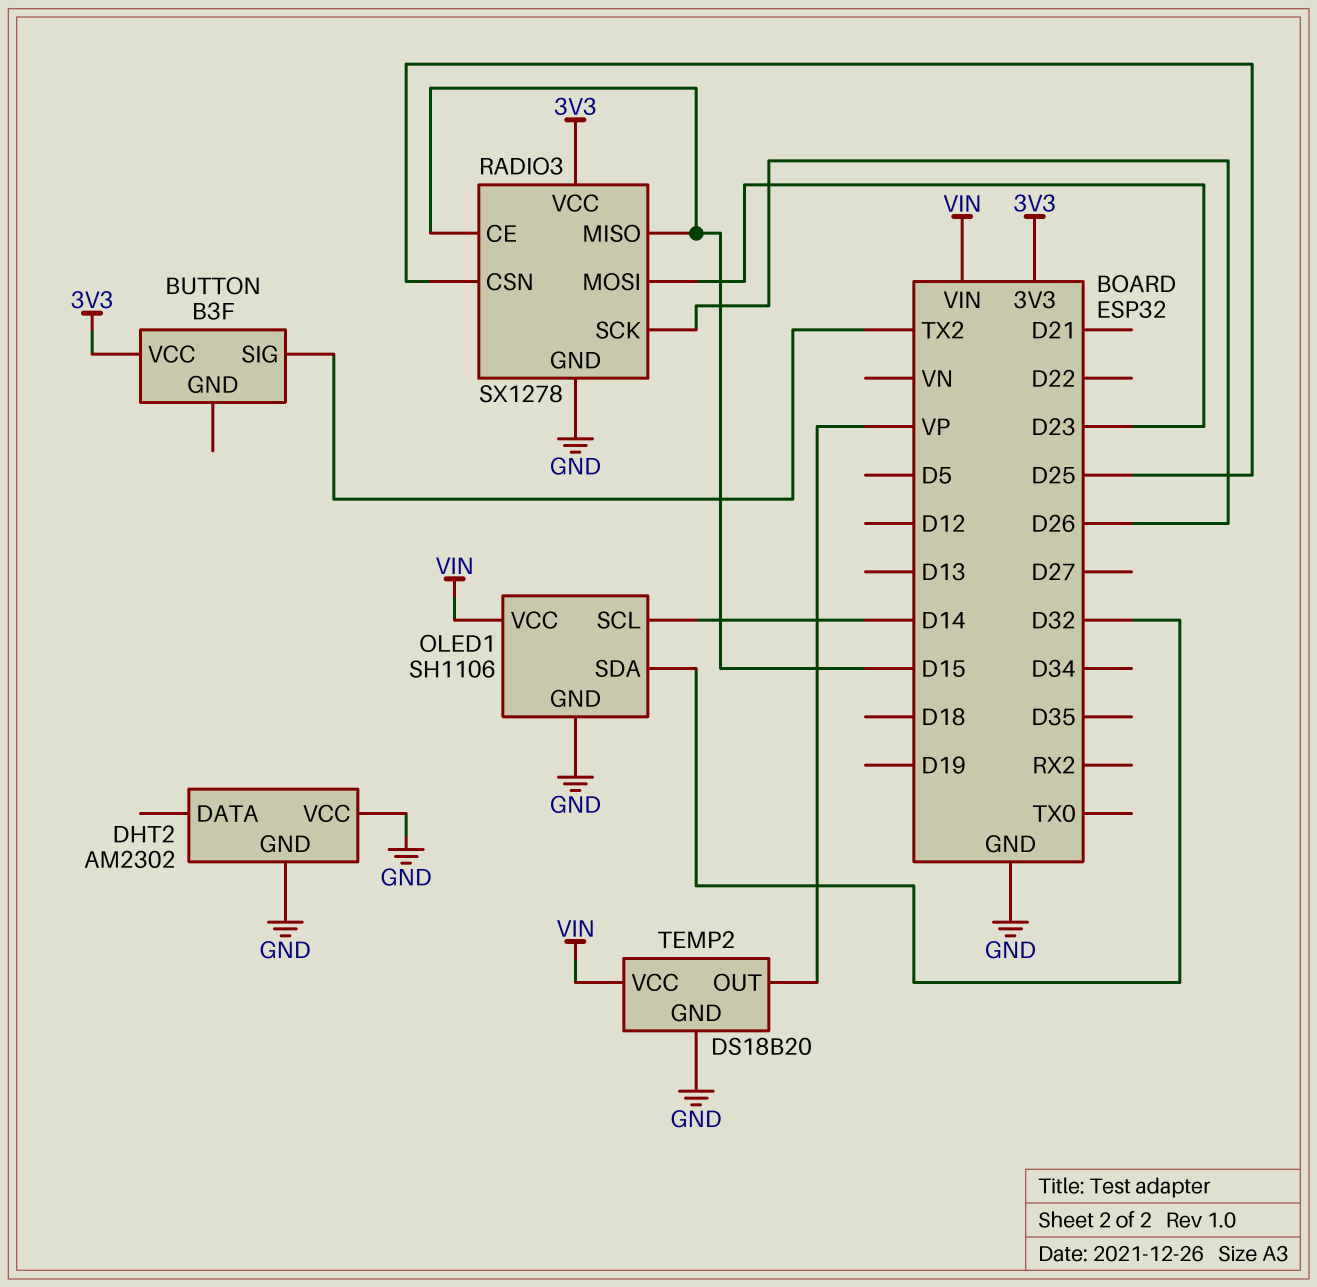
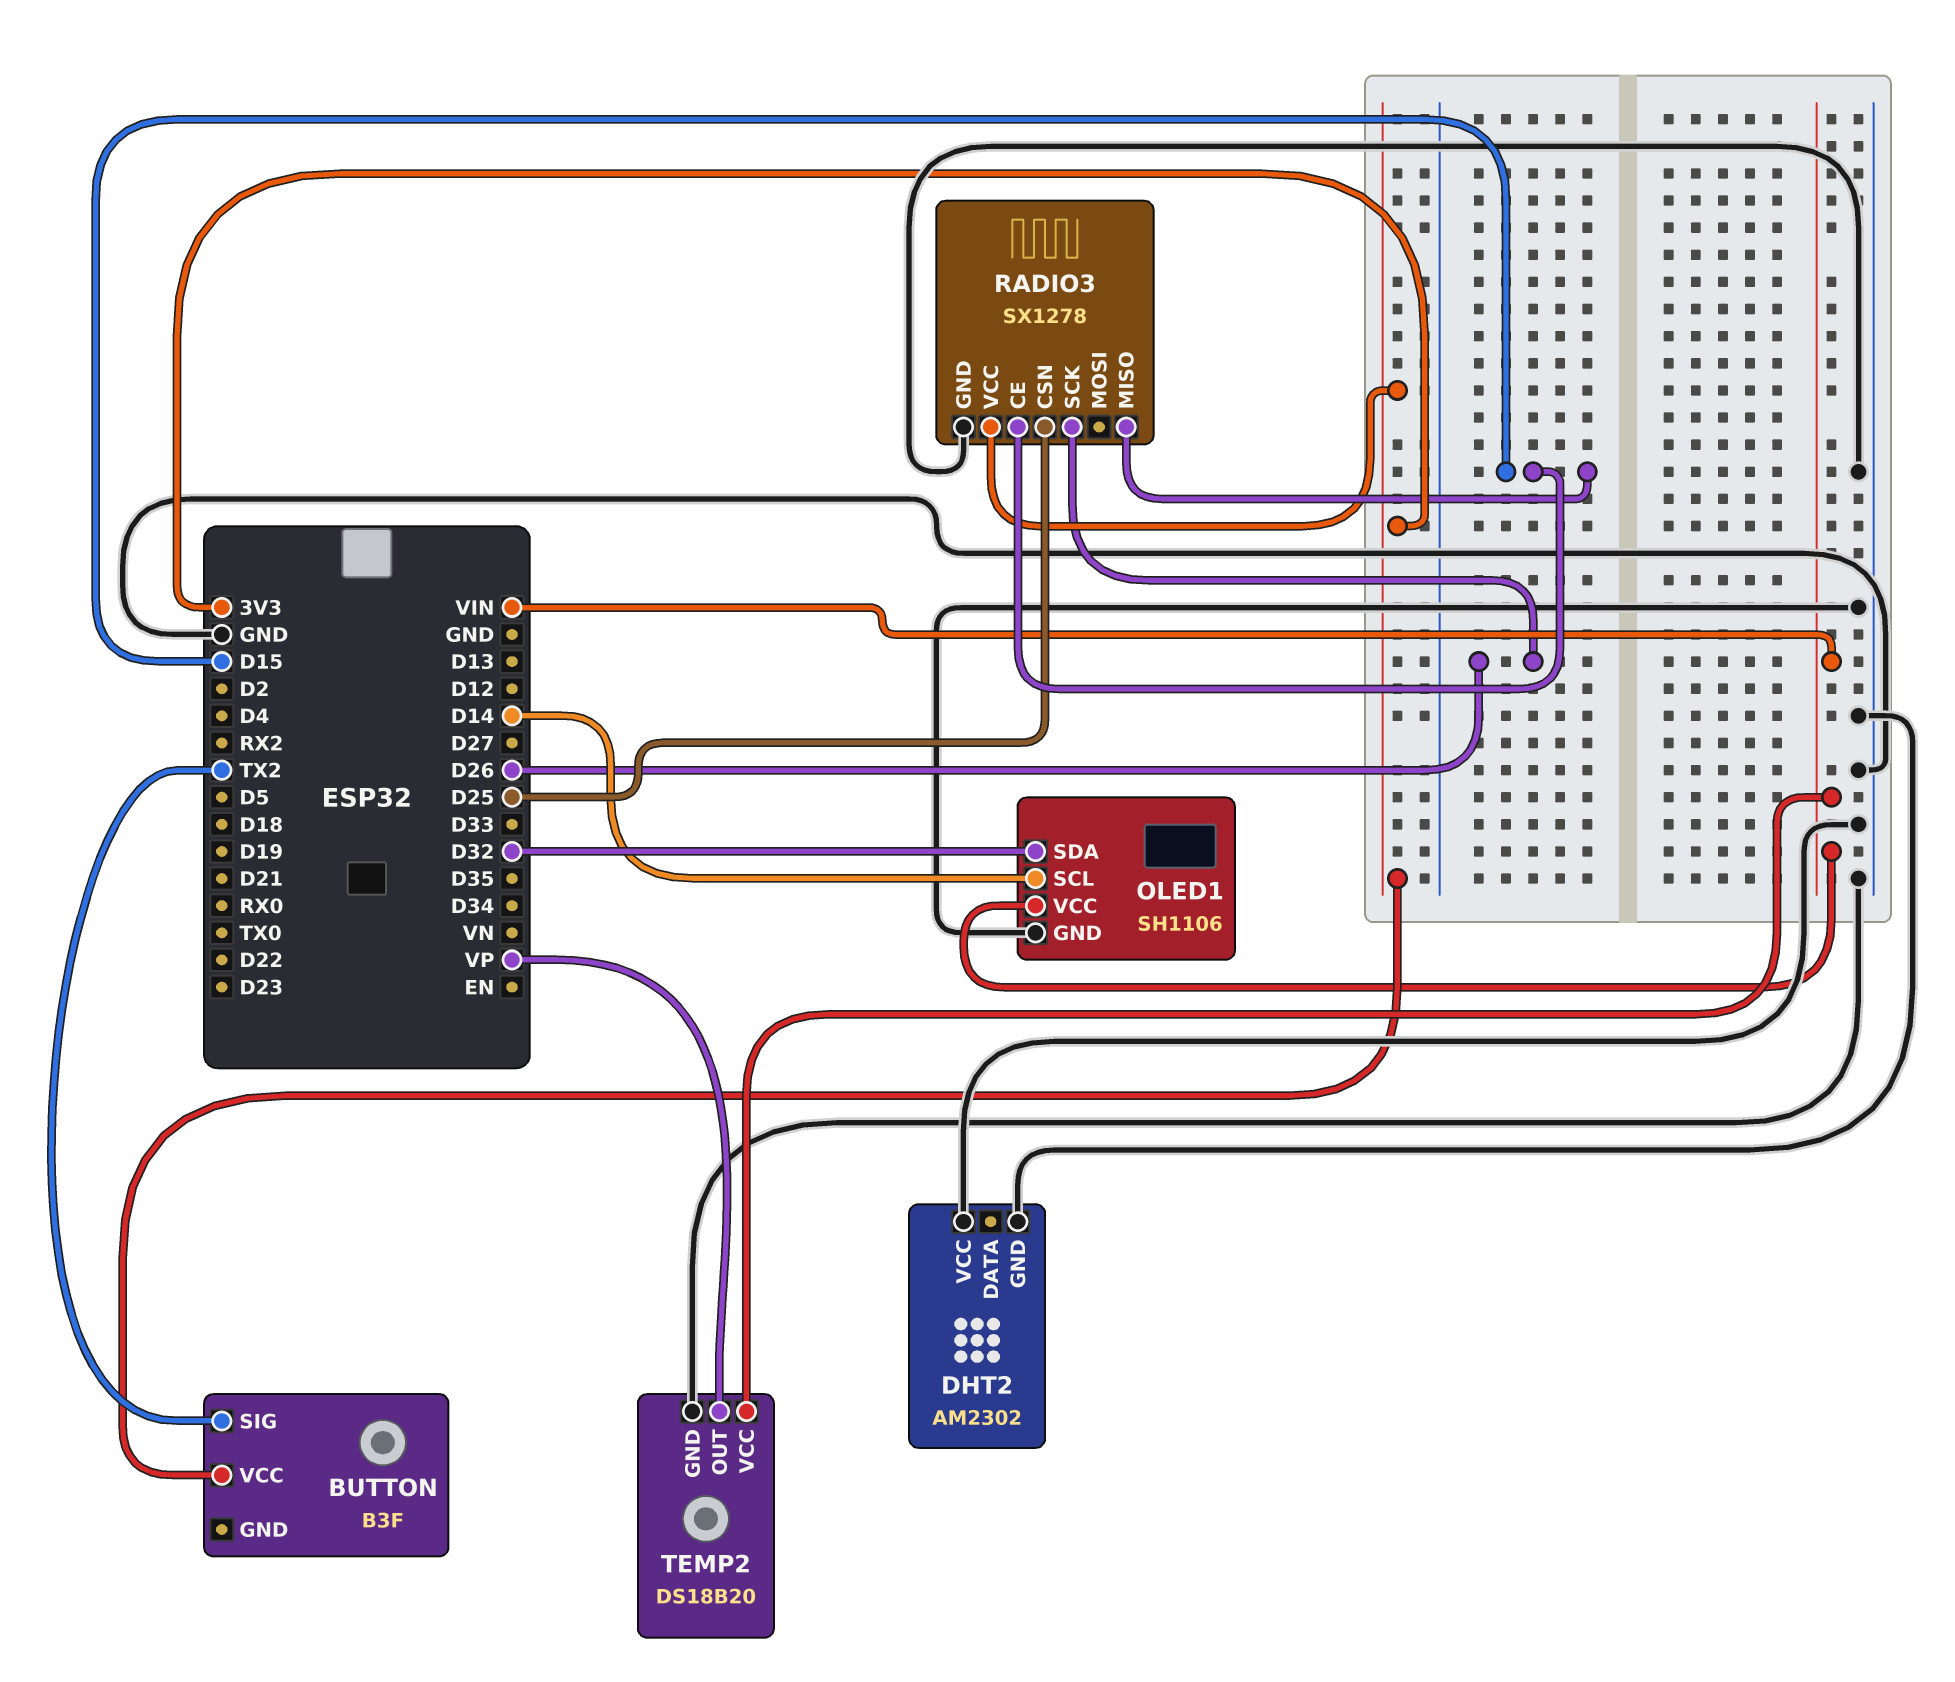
RADIO3 pin MOSI: D23 -> none

